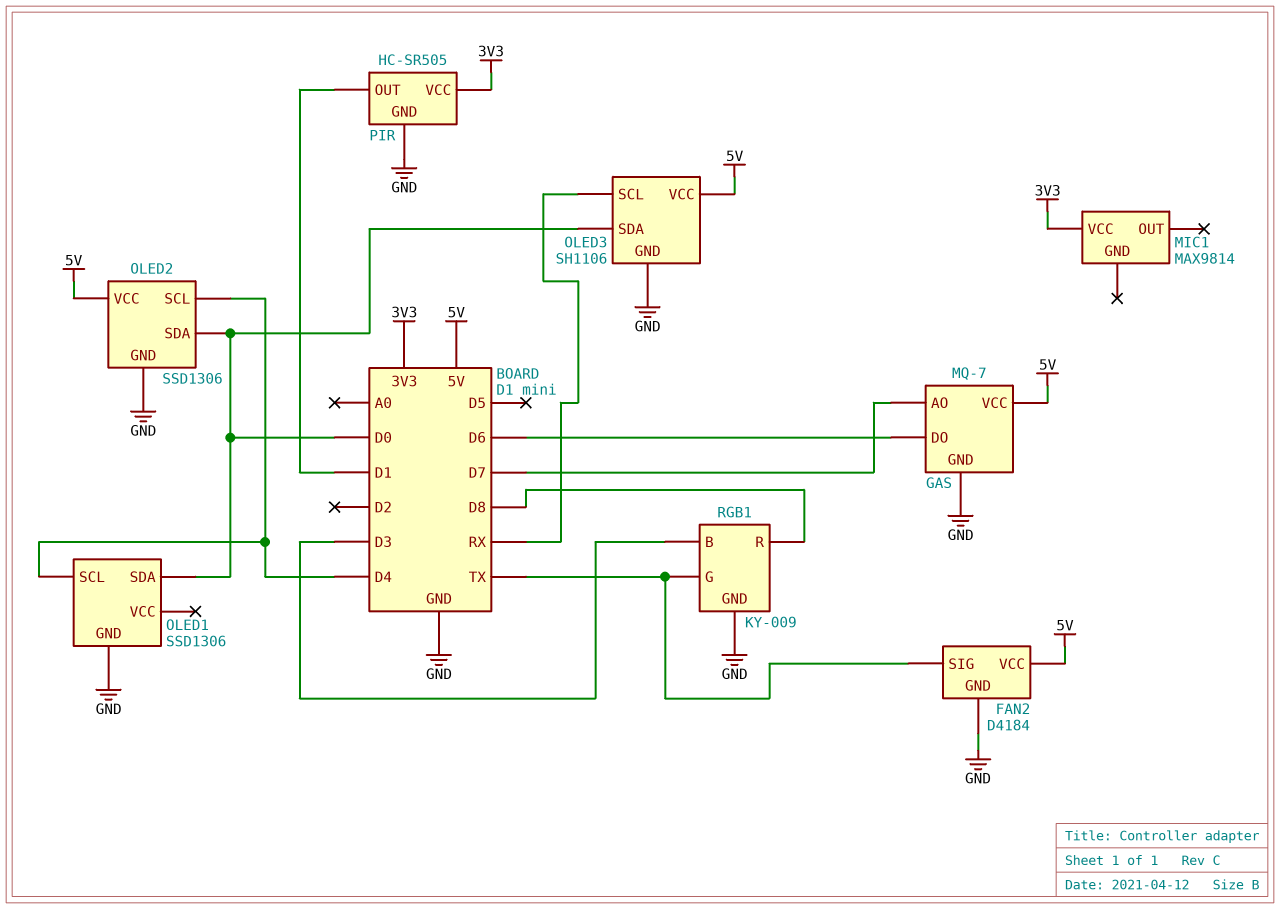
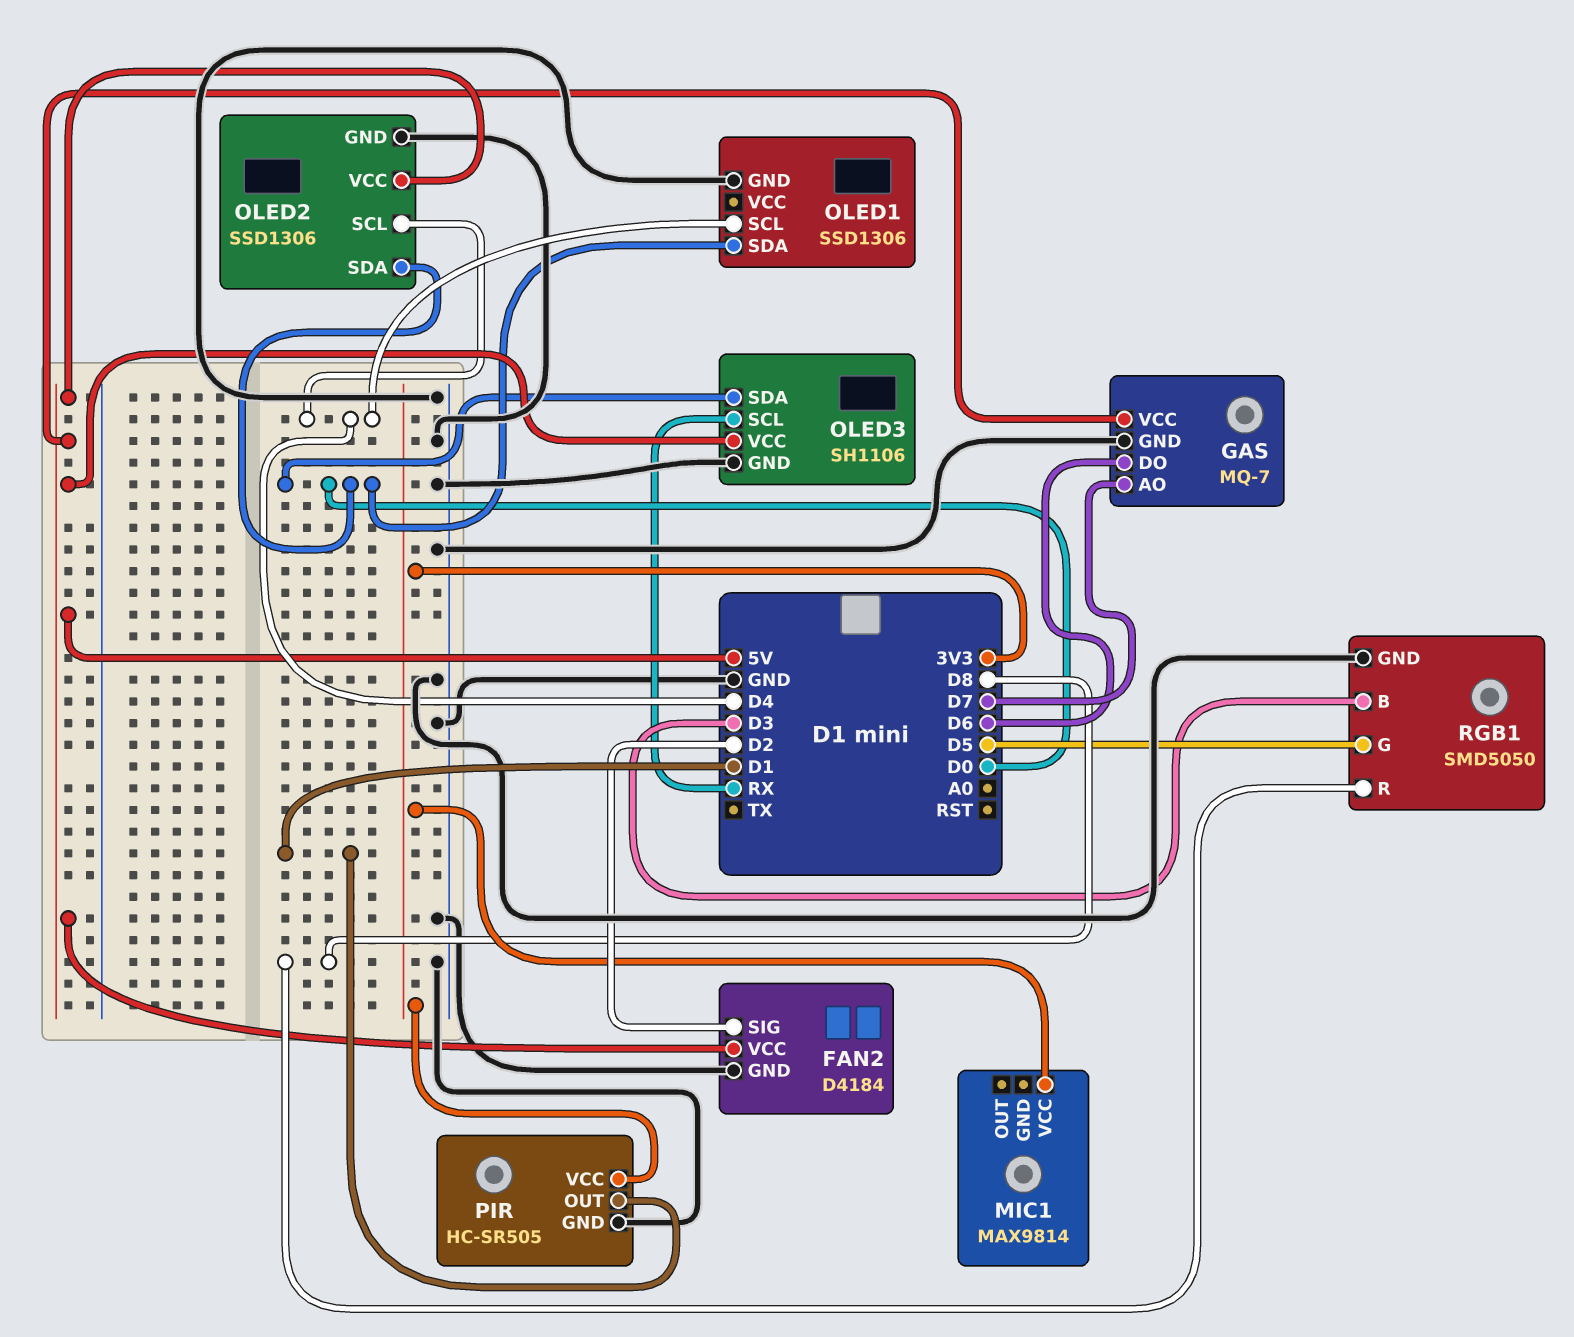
FAN2 pin SIG: TX -> D2
RGB1: KY-009 -> SMD5050
RGB1 pin G: TX -> D5

